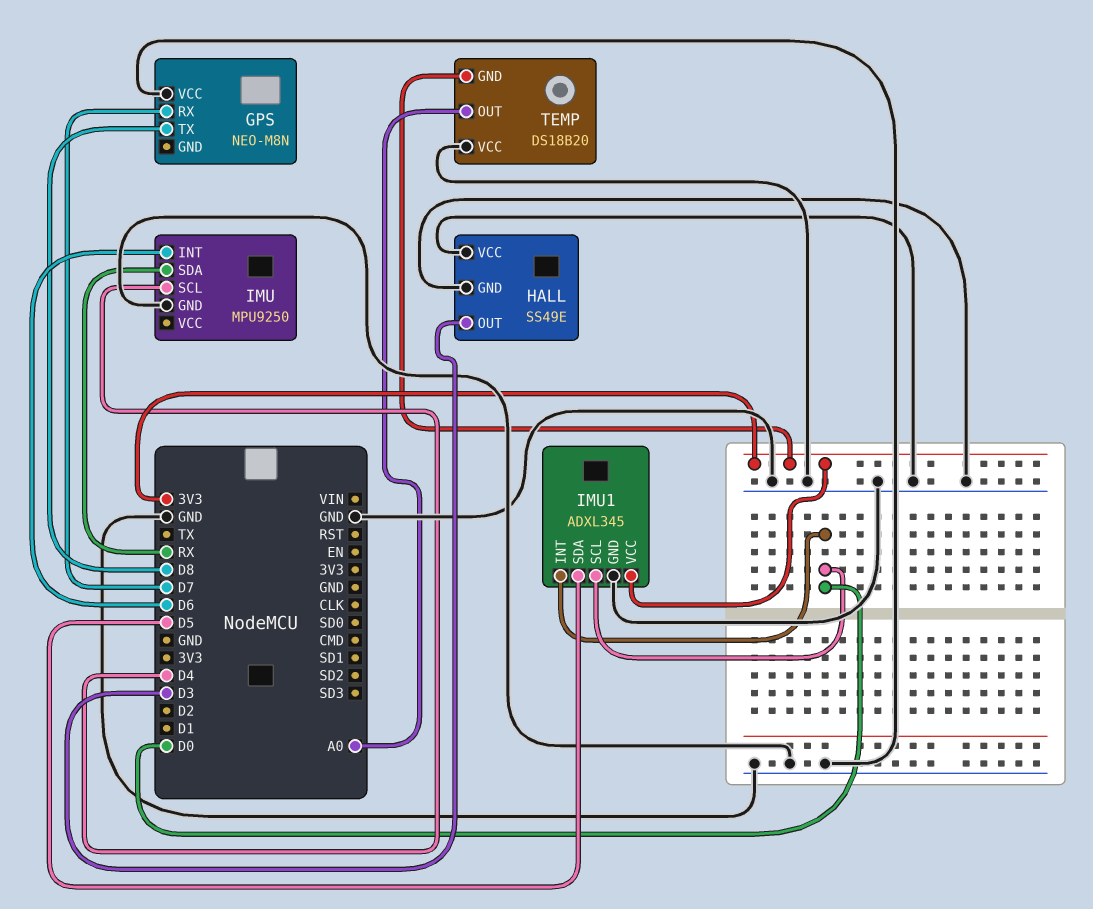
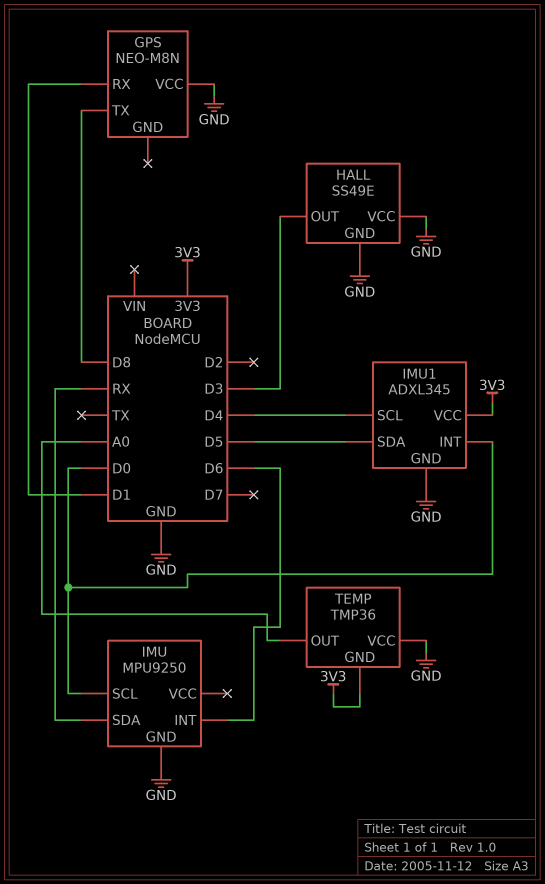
GPS pin RX: D7 -> D1
IMU pin SCL: D4 -> D0
IMU1 pin SCL: D0 -> D4
TEMP: DS18B20 -> TMP36

